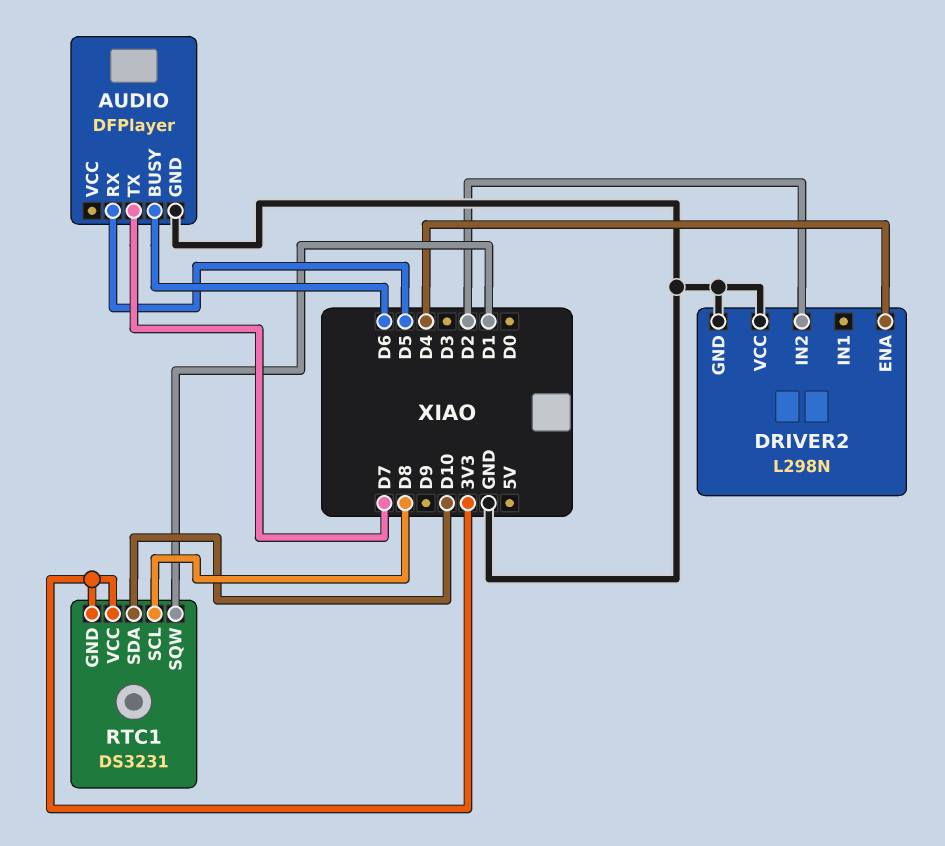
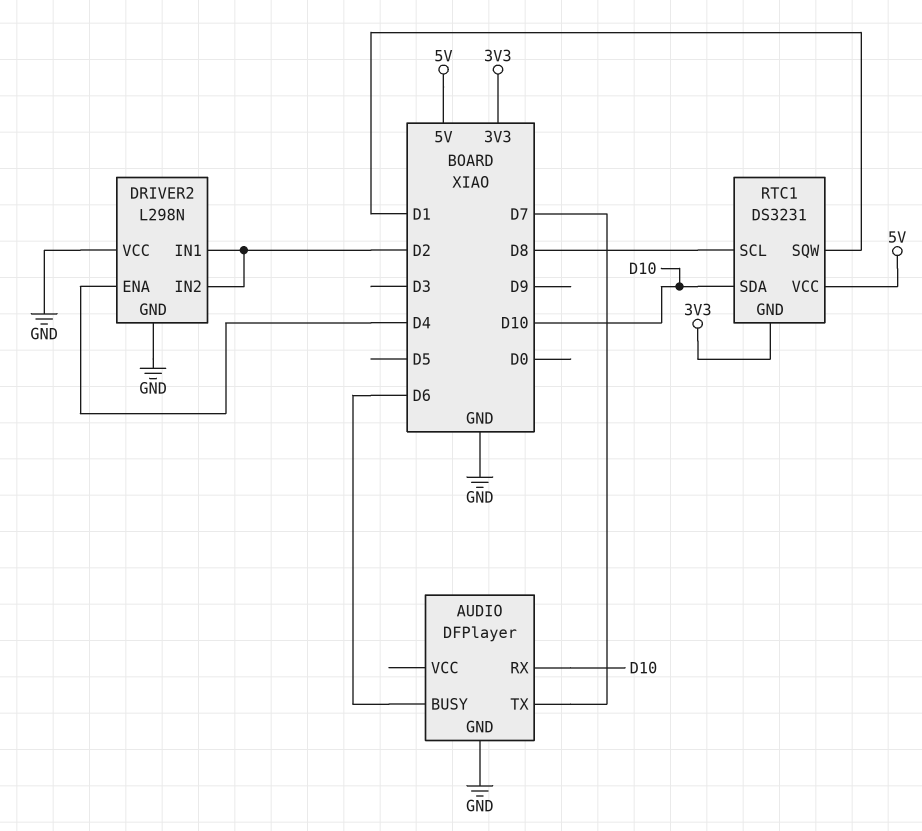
AUDIO pin RX: D5 -> D10
DRIVER2 pin IN1: none -> D2
RTC1 pin VCC: 3V3 -> 5V

